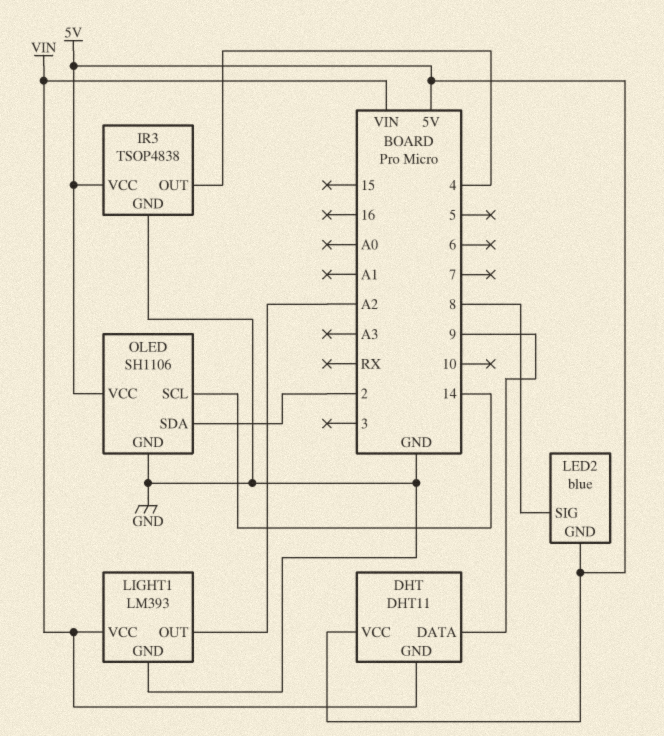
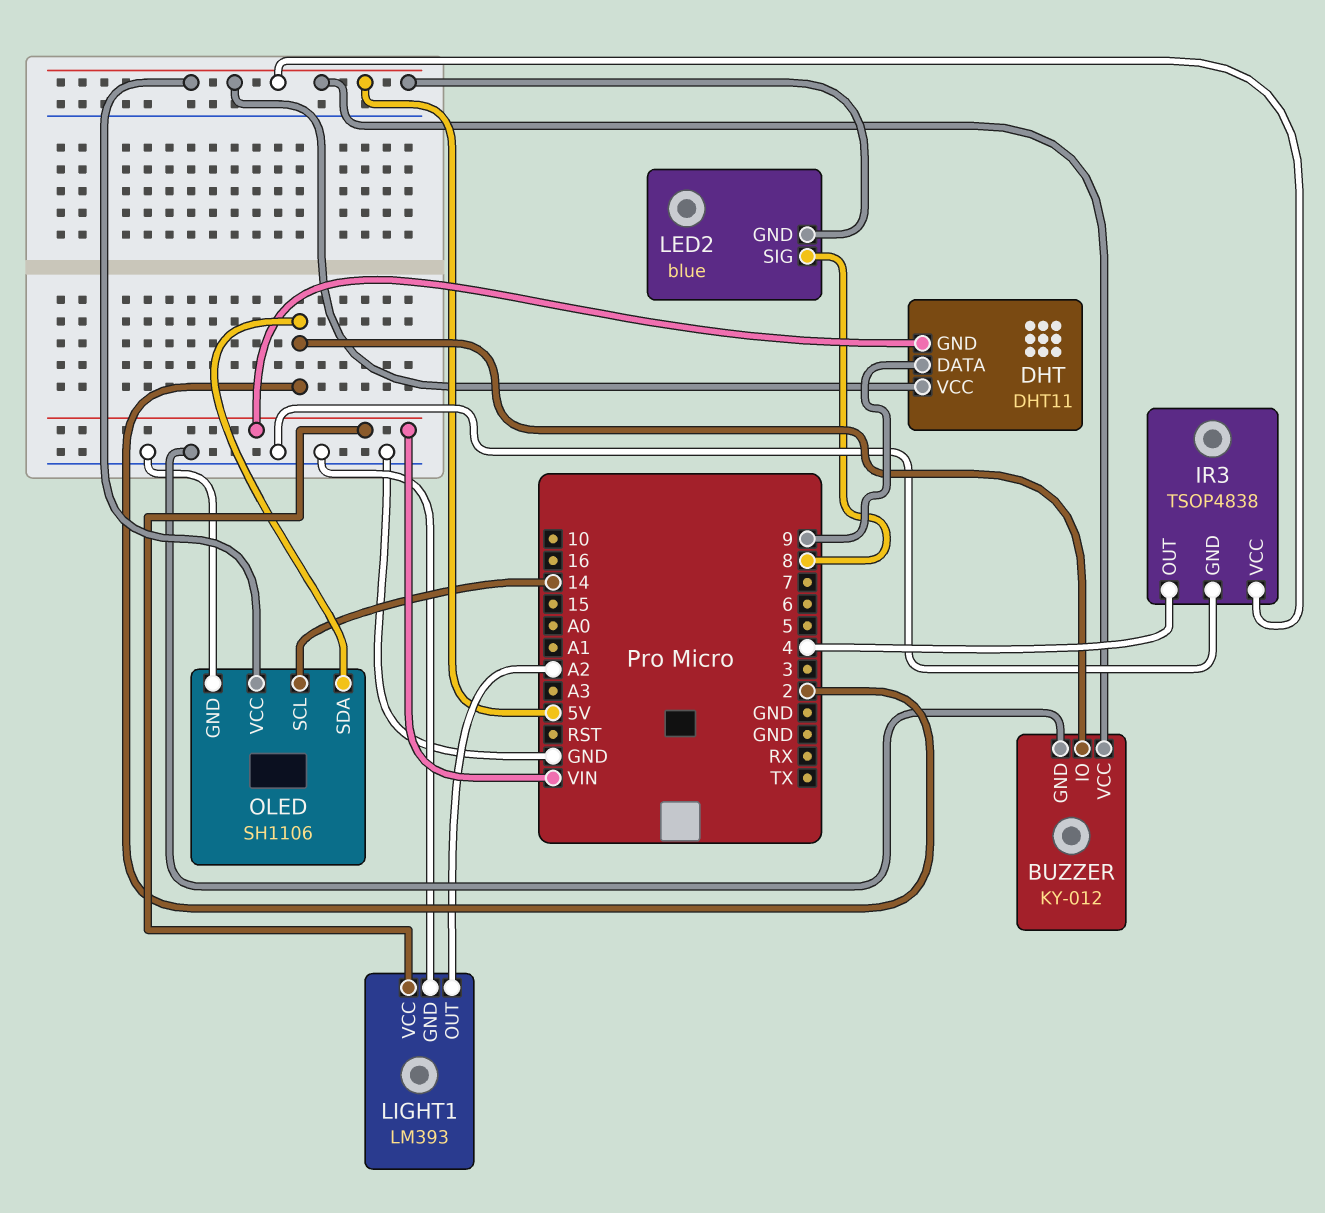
BUZZER: none -> KY-012
BUZZER pin GND: none -> GND
BUZZER pin IO: none -> 2
BUZZER pin VCC: none -> 5V

